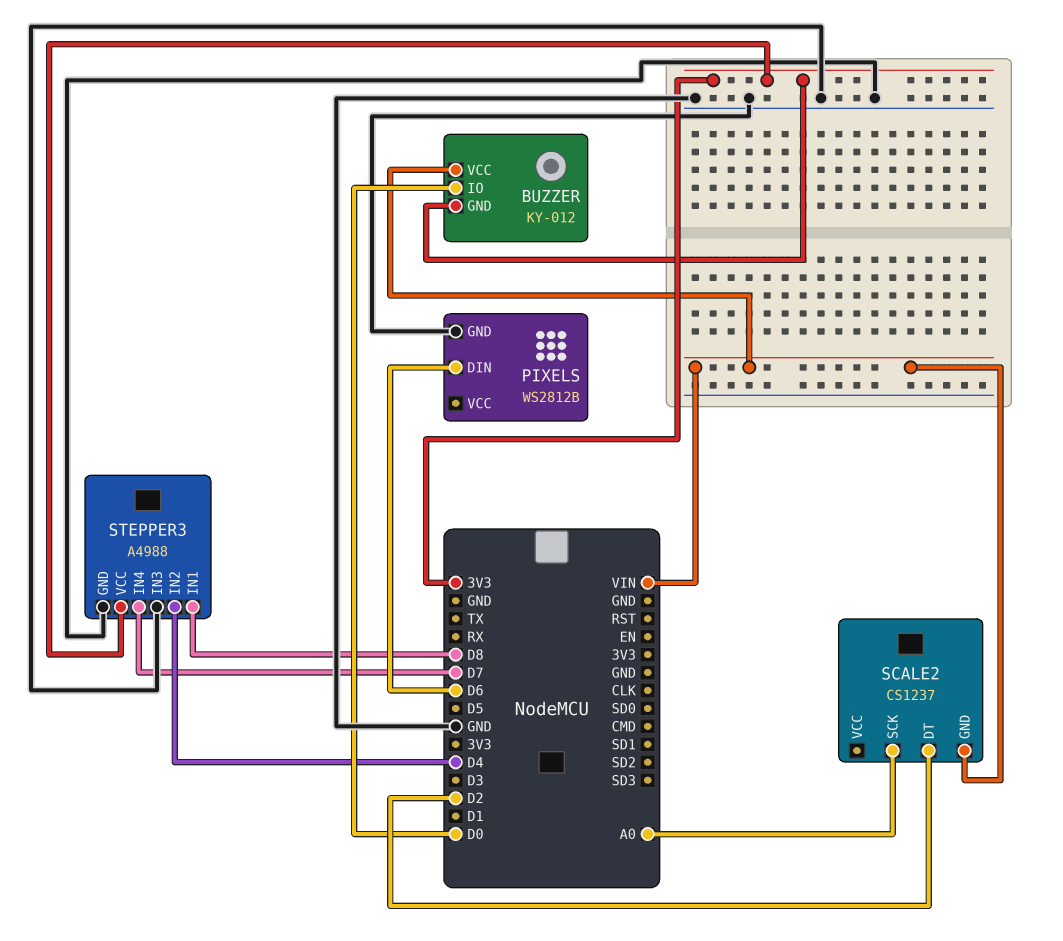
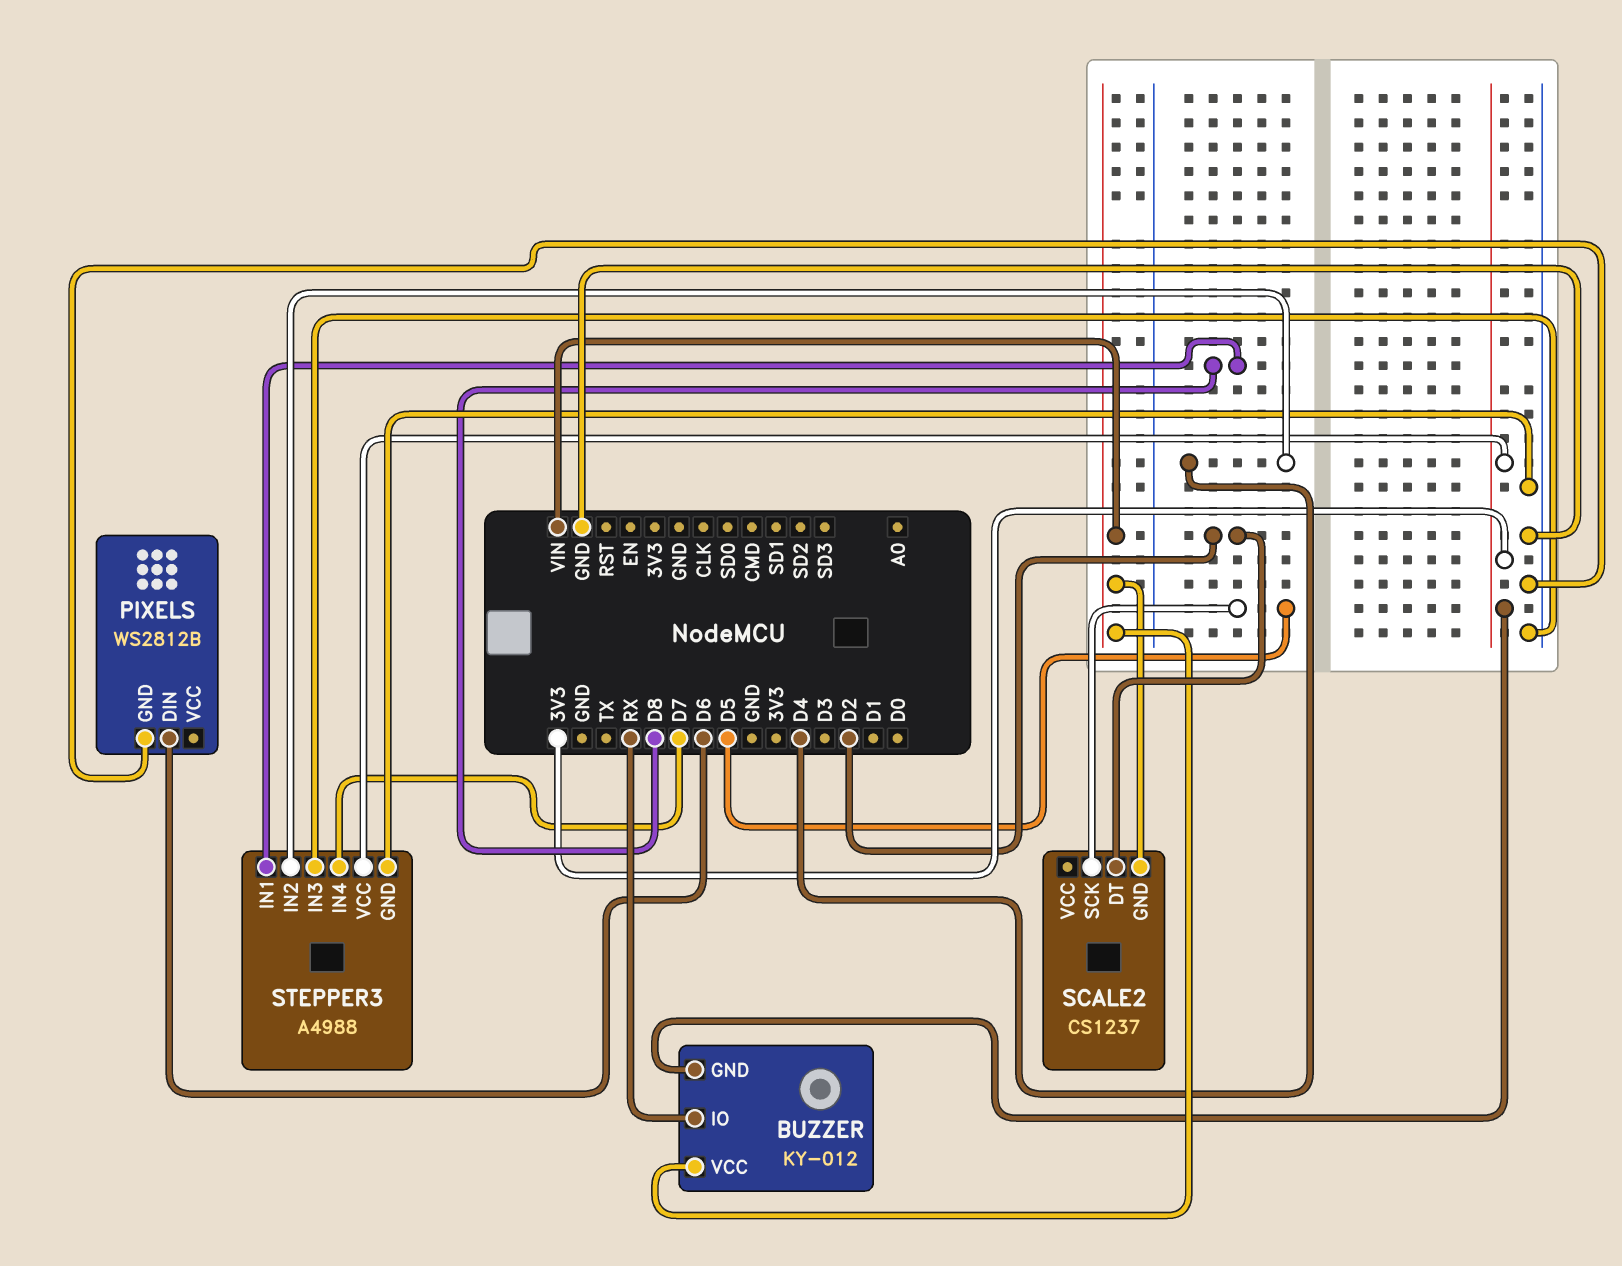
BUZZER pin IO: D0 -> RX
SCALE2 pin SCK: A0 -> D5

